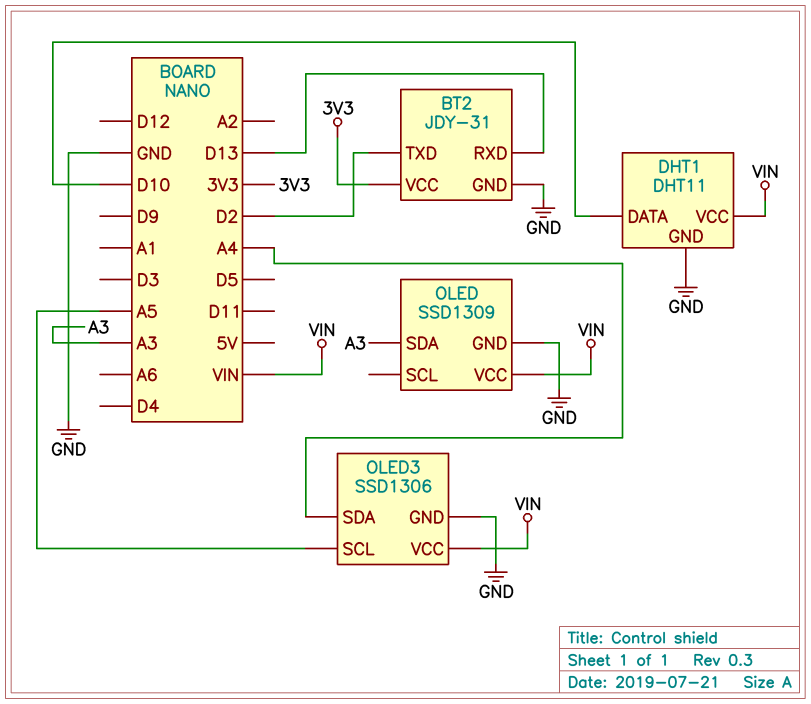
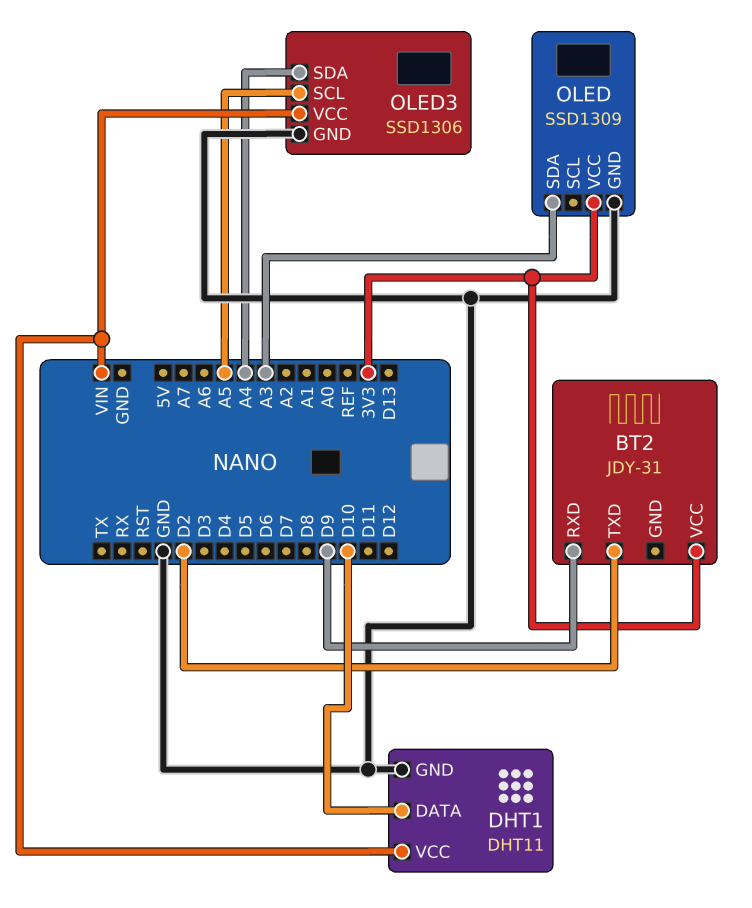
BT2 pin GND: GND -> none
BT2 pin RXD: D13 -> D9
OLED pin VCC: VIN -> 3V3

